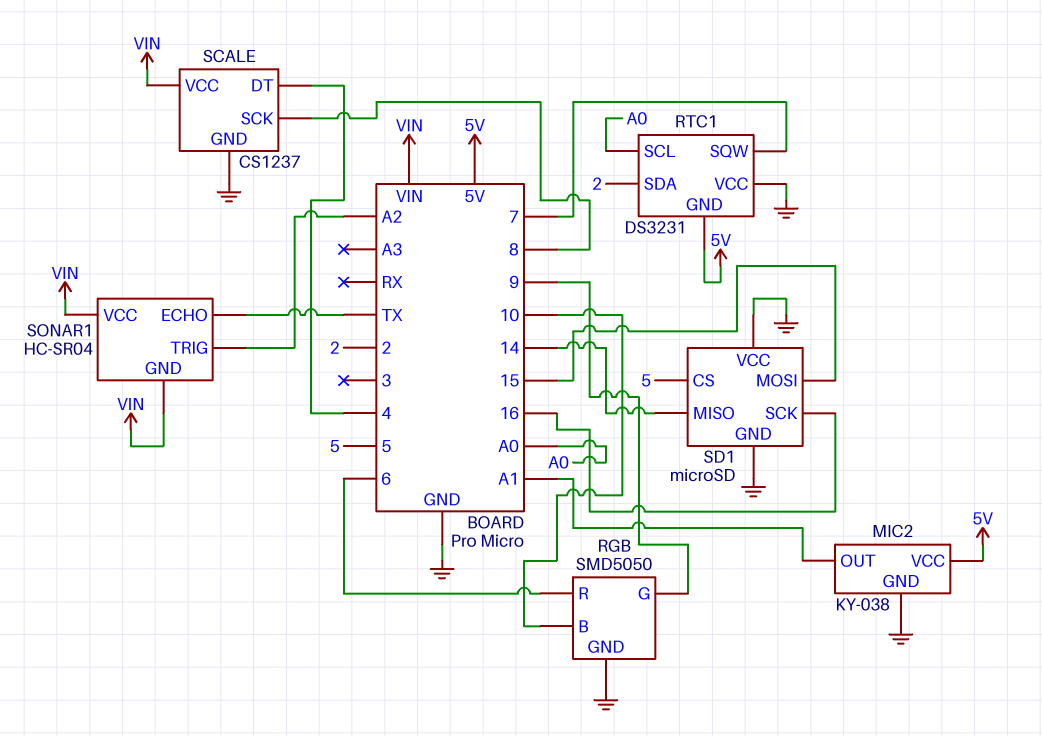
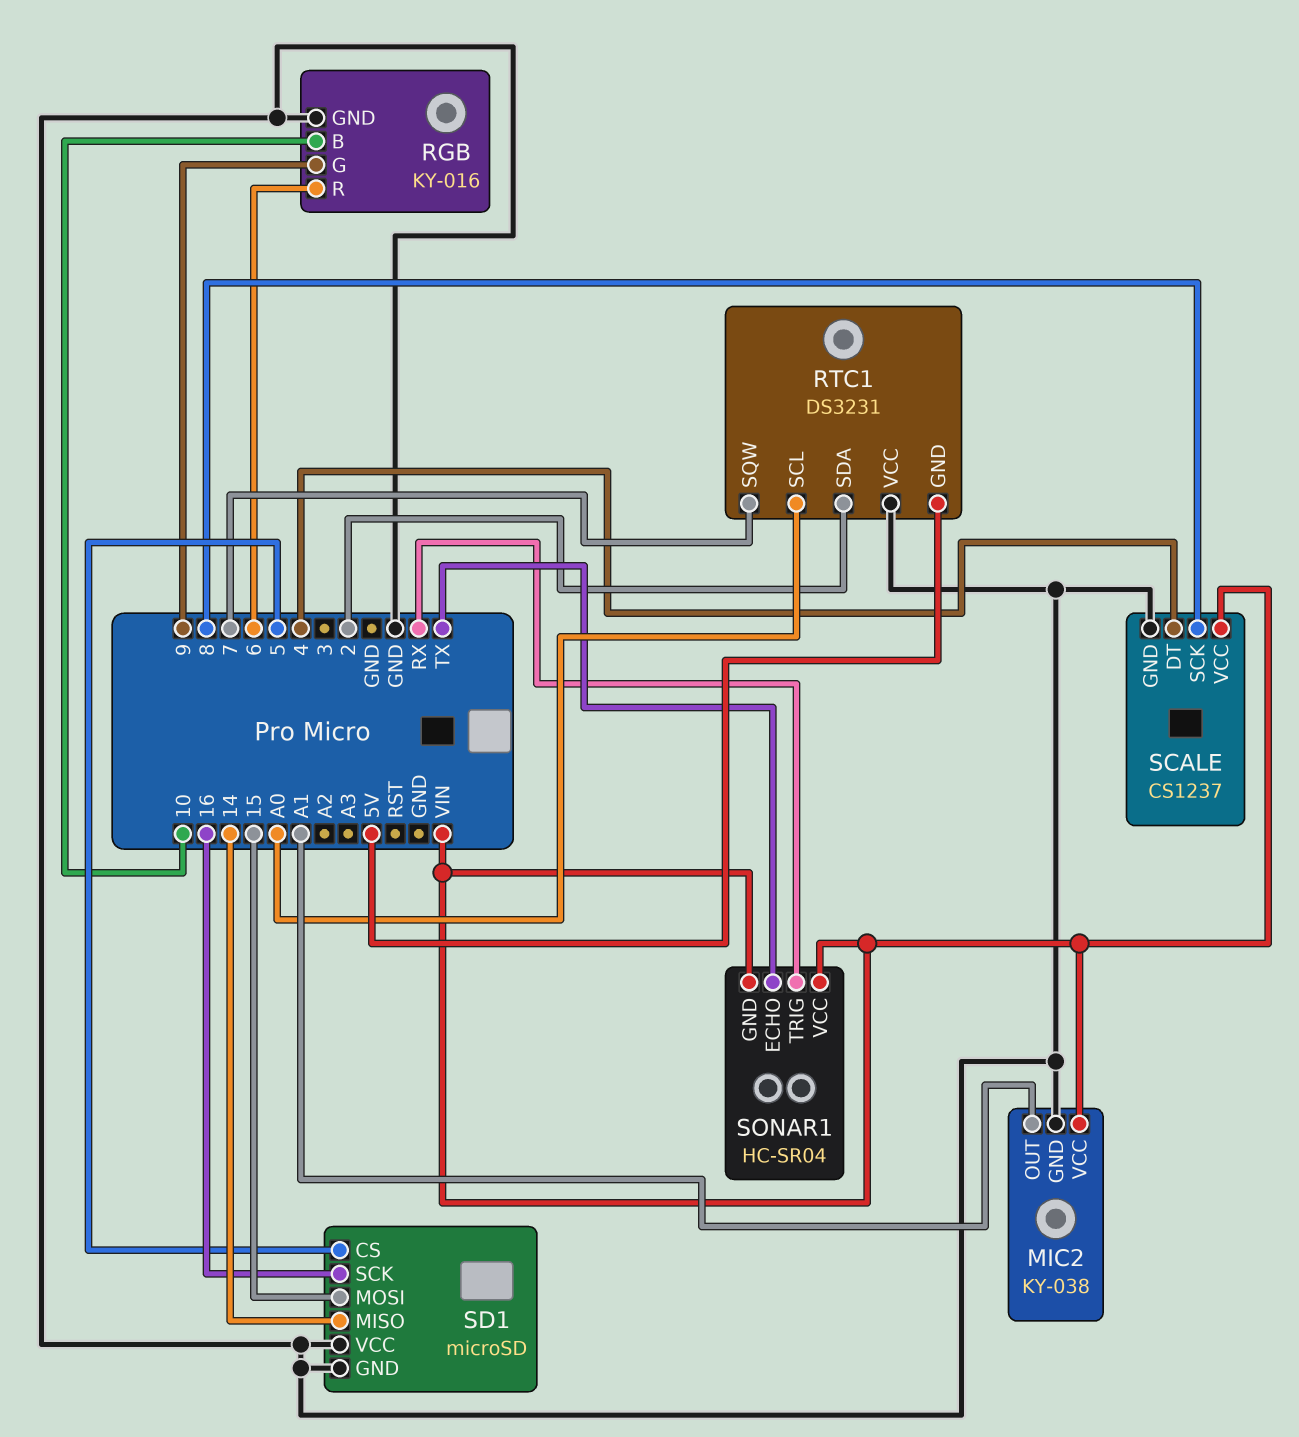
MIC2 pin VCC: 5V -> VIN
RGB: SMD5050 -> KY-016
SONAR1 pin TRIG: A2 -> RX

